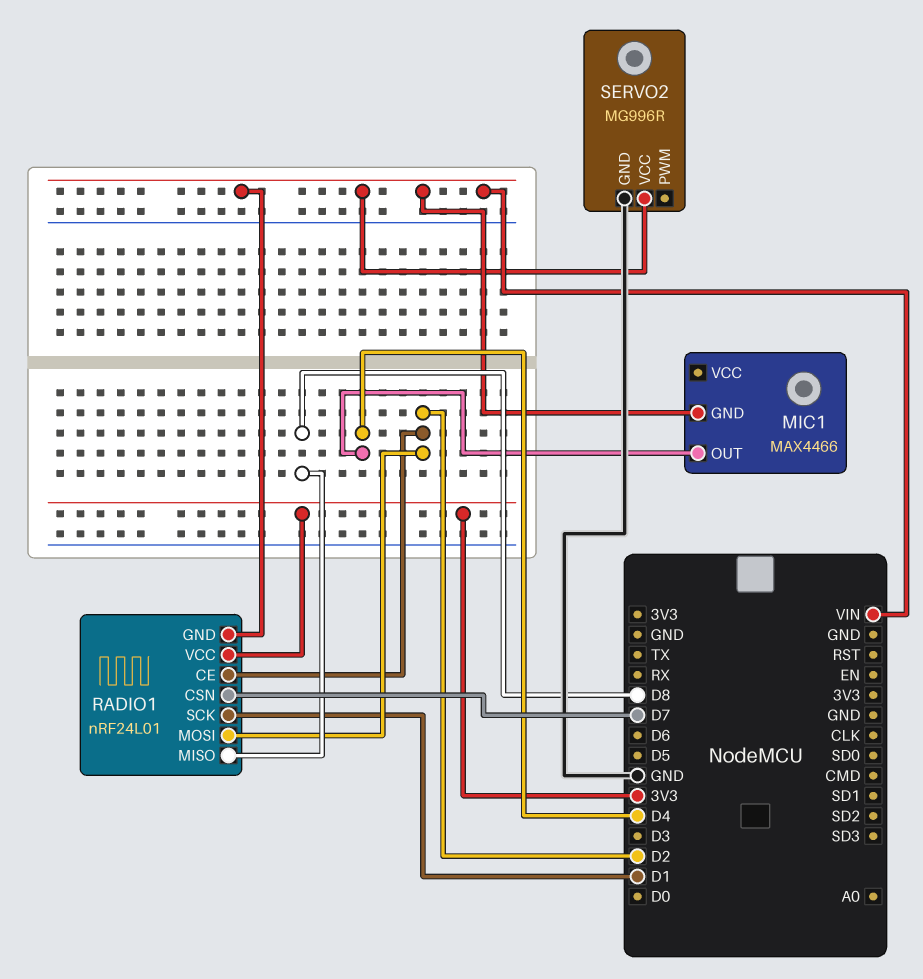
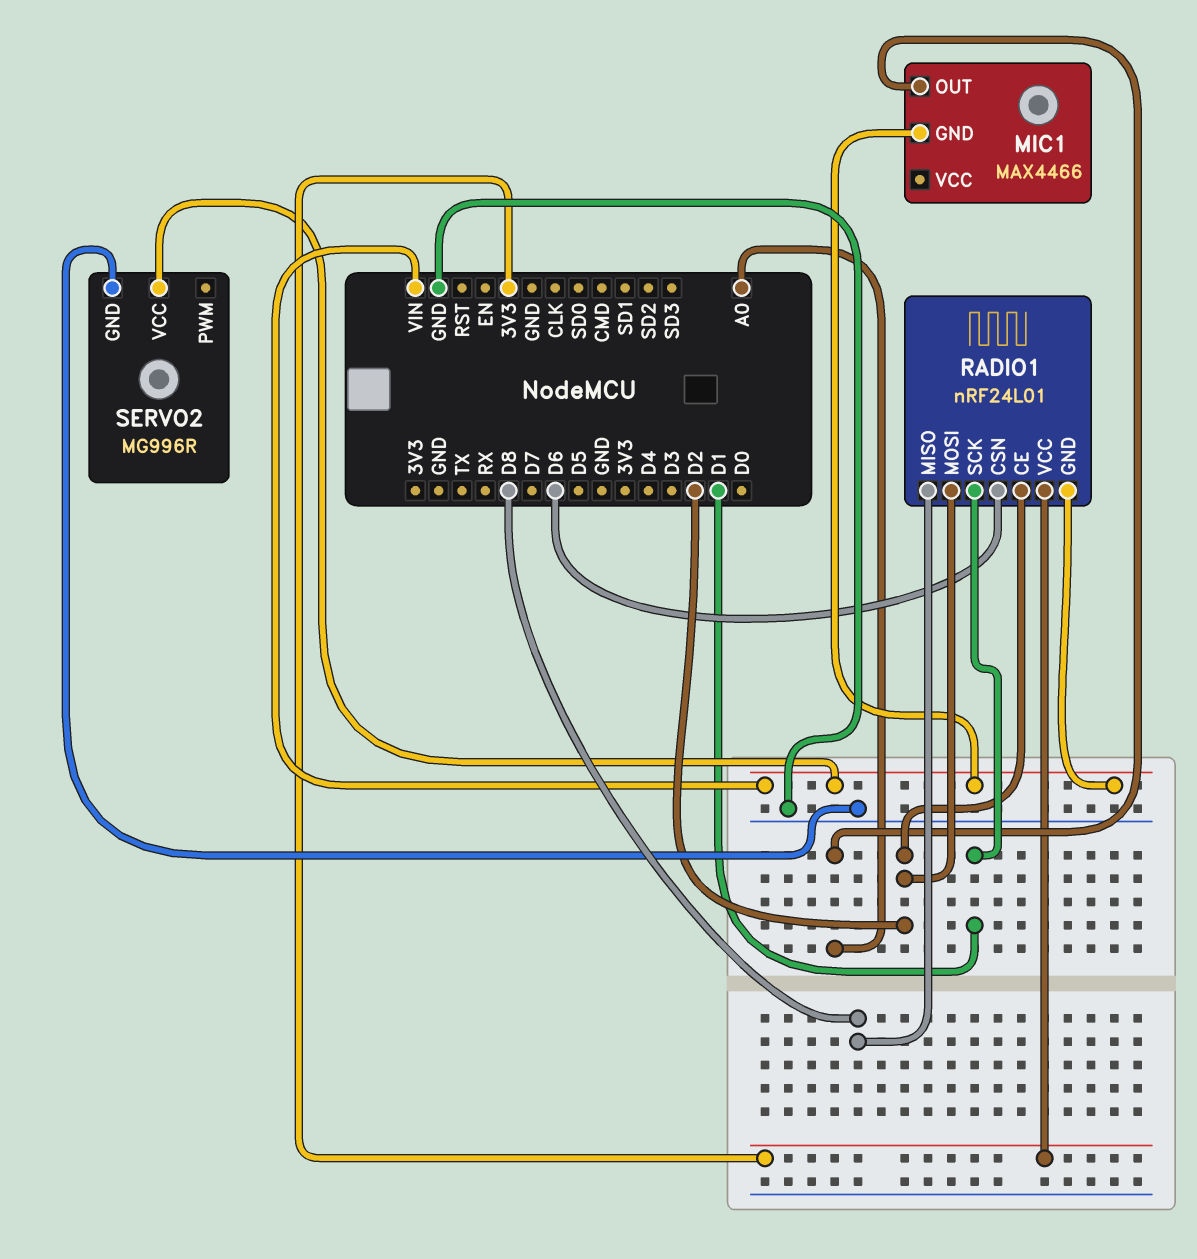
MIC1 pin OUT: D4 -> A0
RADIO1 pin CSN: D7 -> D6

